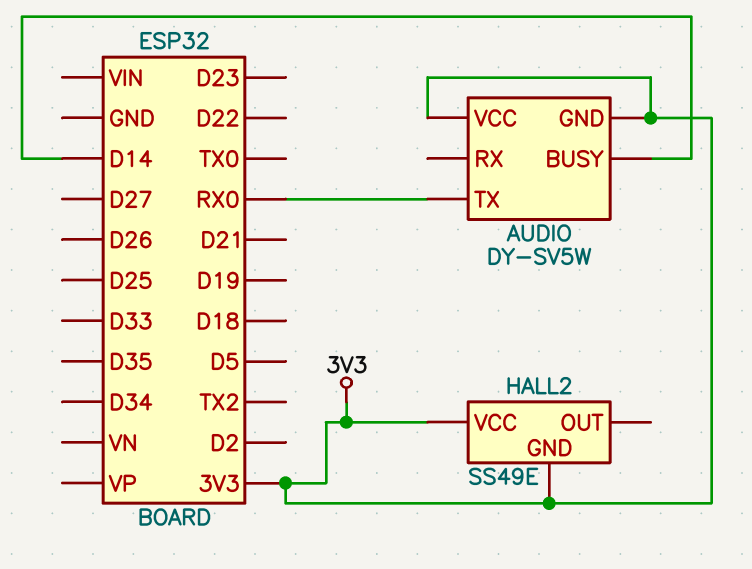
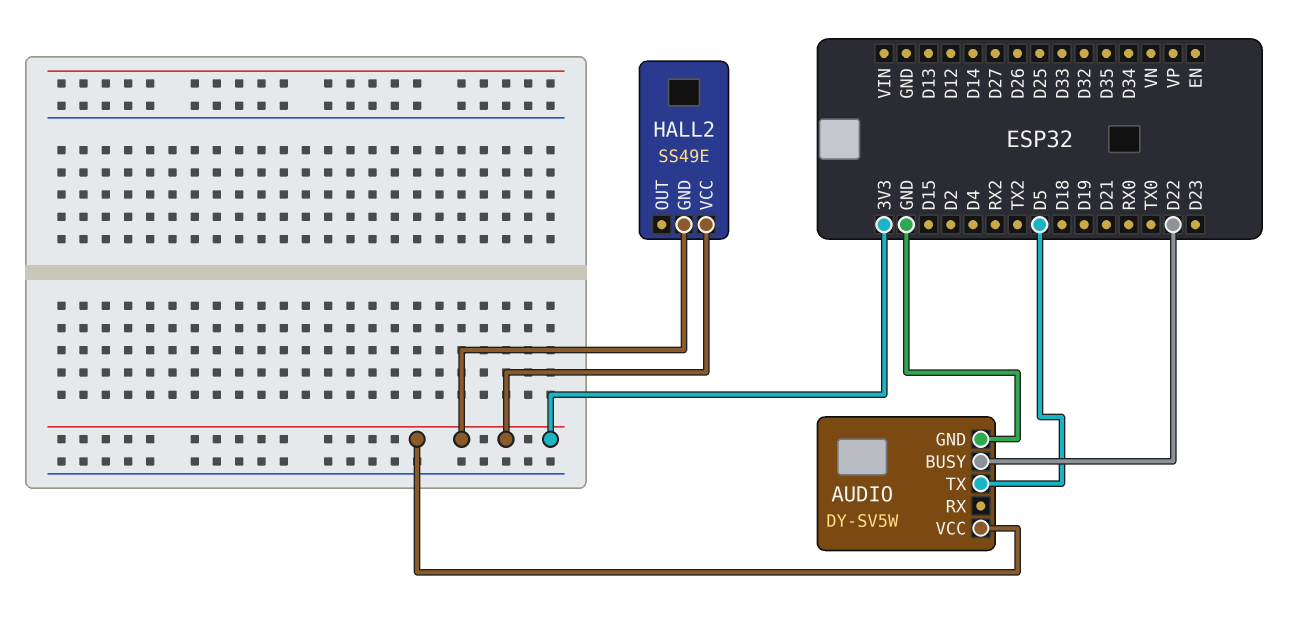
AUDIO pin BUSY: D14 -> D22
AUDIO pin GND: 3V3 -> GND
AUDIO pin TX: RX0 -> D5

